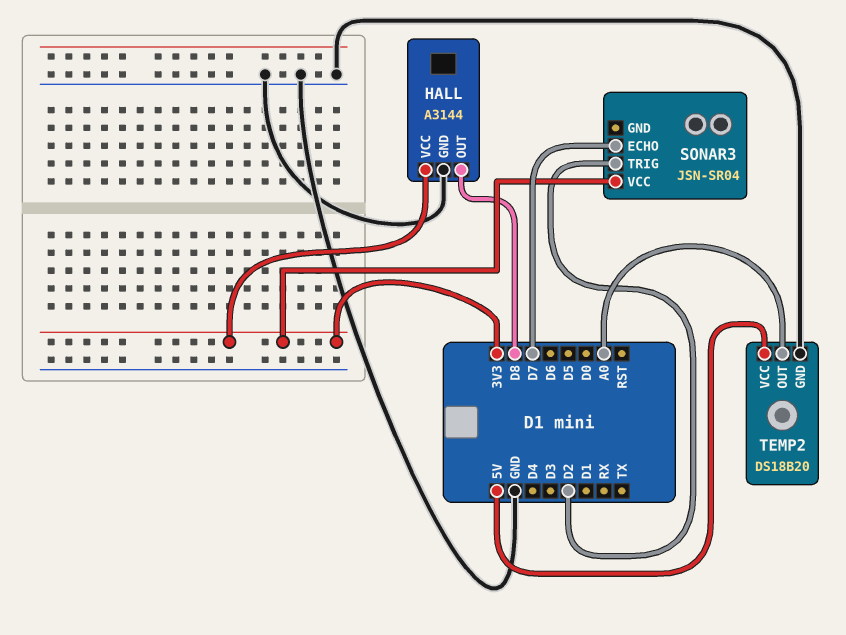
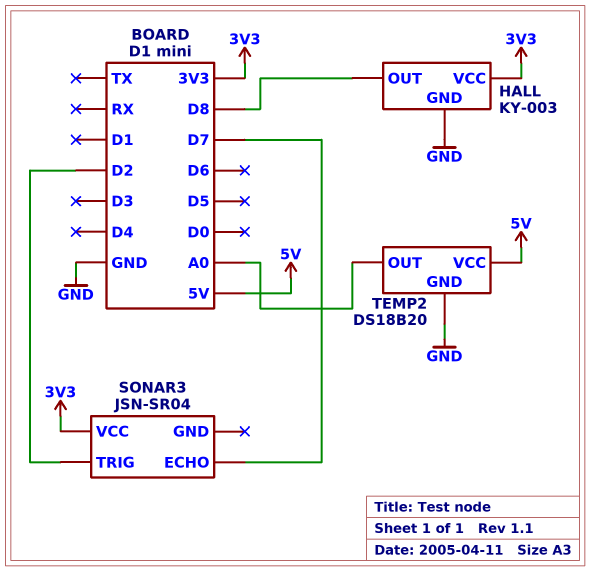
HALL: A3144 -> KY-003

